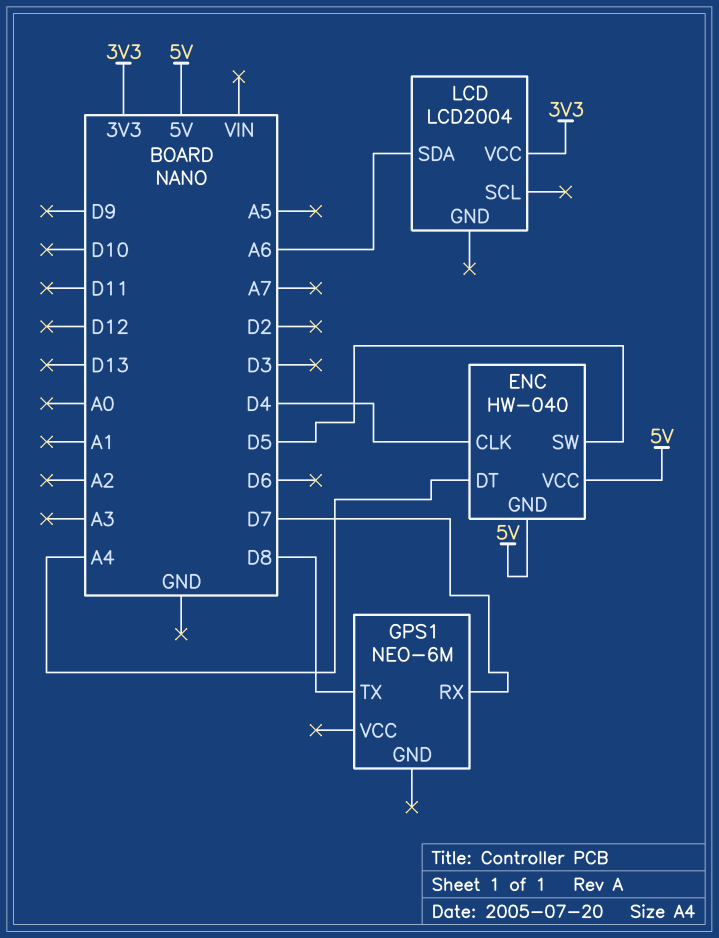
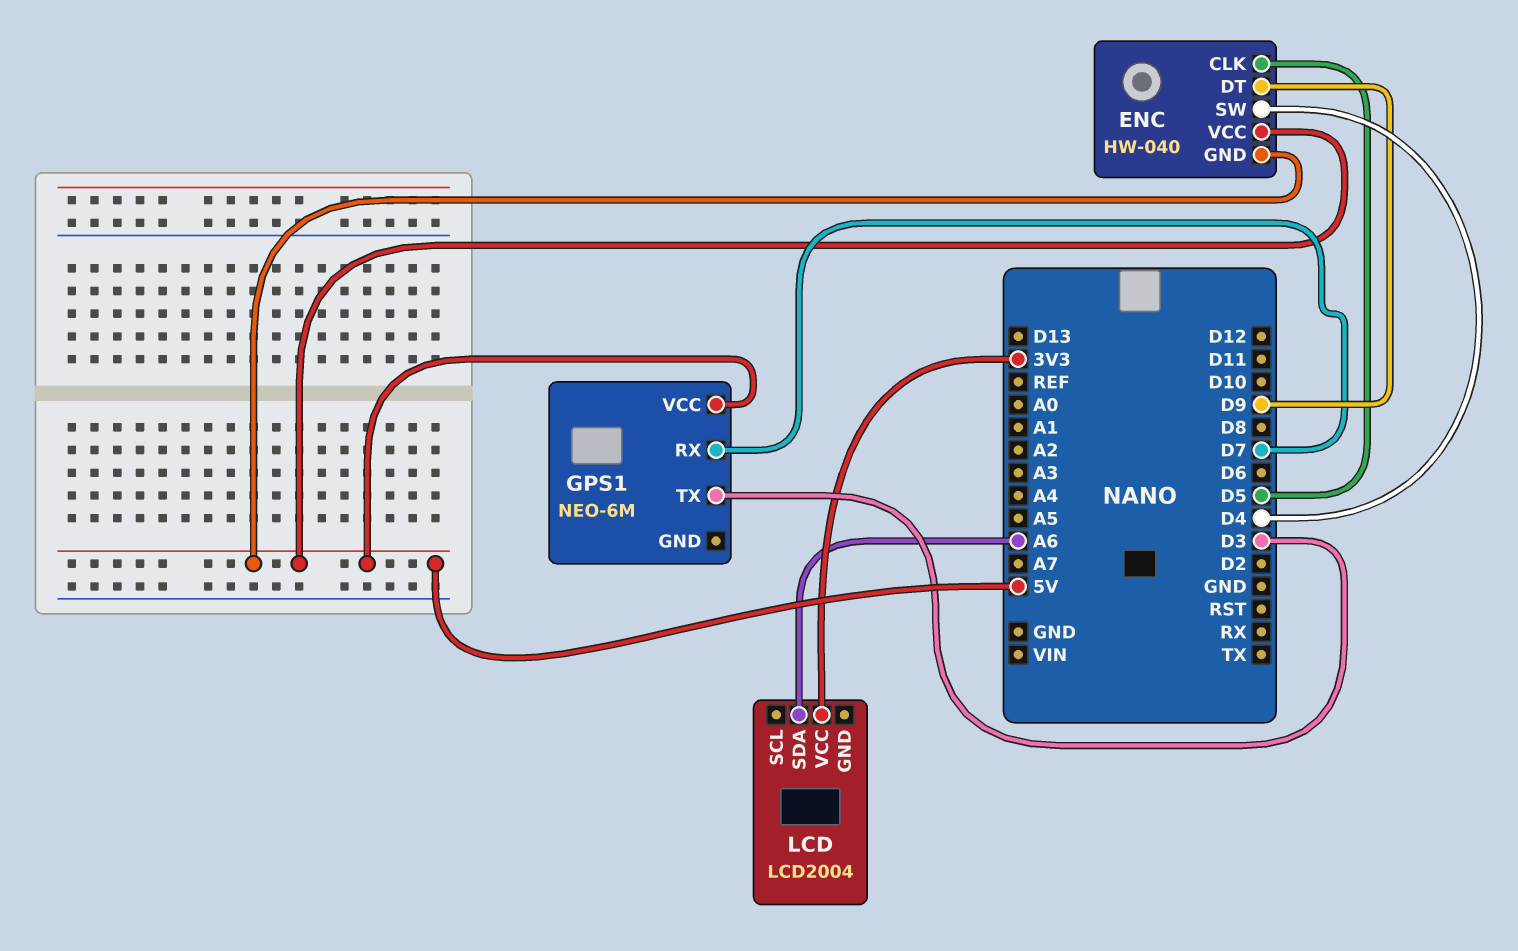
ENC pin CLK: D4 -> D5
ENC pin DT: A4 -> D9
ENC pin SW: D5 -> D4
GPS1 pin TX: D8 -> D3
GPS1 pin VCC: none -> 5V

